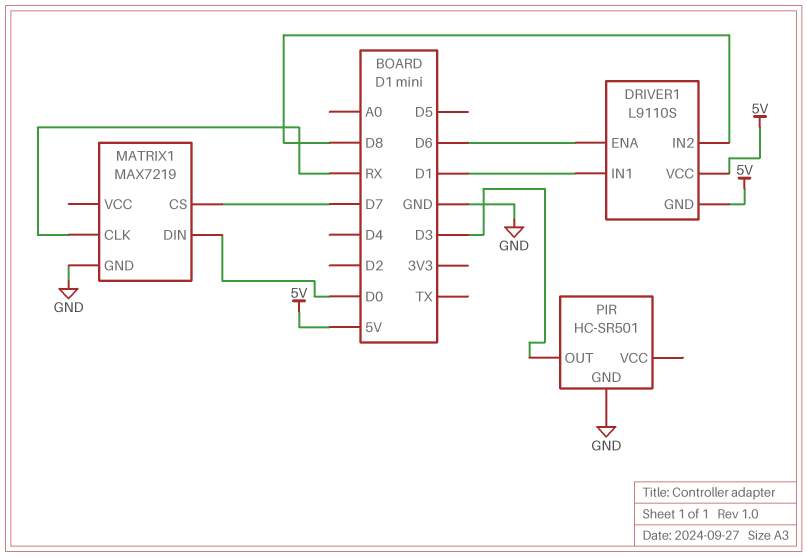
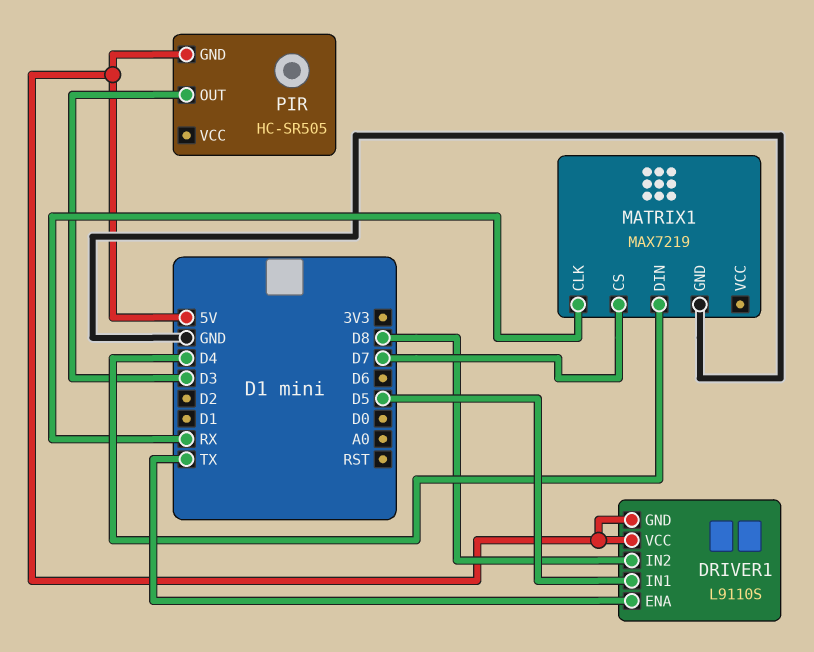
DRIVER1 pin ENA: D6 -> TX
DRIVER1 pin IN1: D1 -> D5
MATRIX1 pin DIN: D0 -> D4
PIR: HC-SR501 -> HC-SR505
PIR pin GND: GND -> 5V

